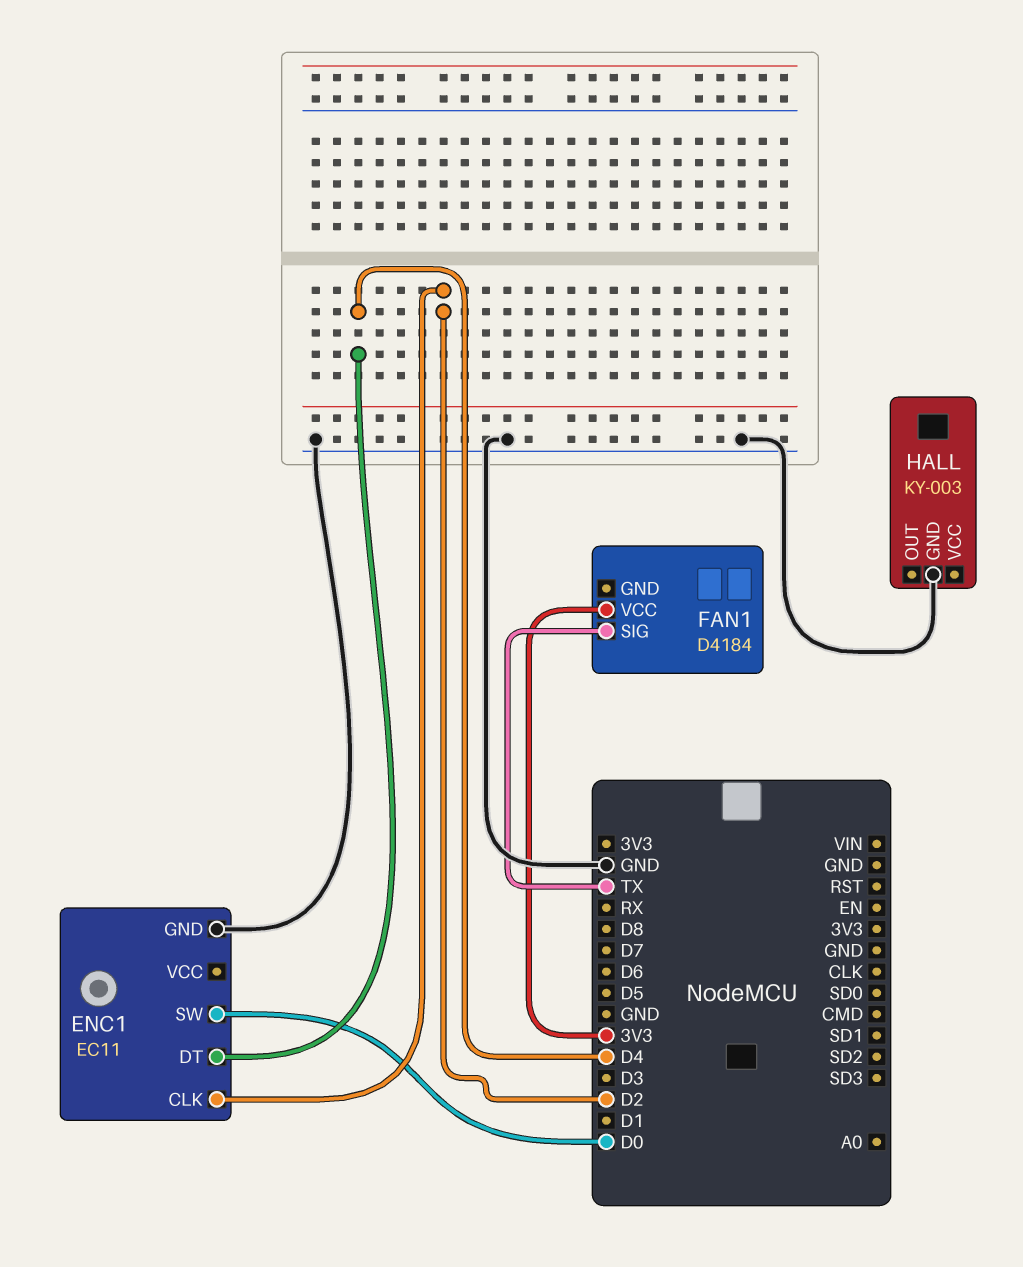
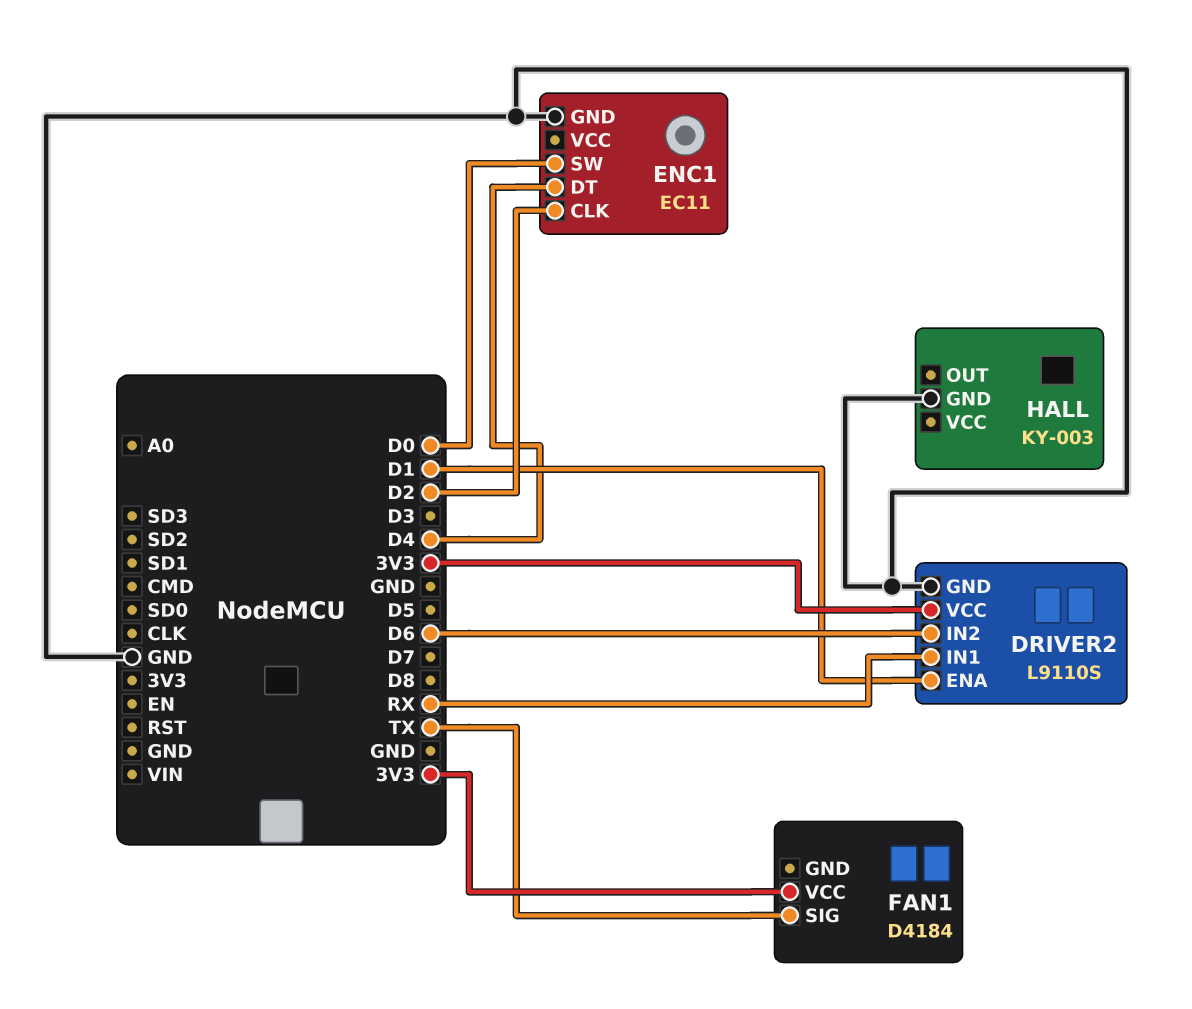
DRIVER2: none -> L9110S
DRIVER2 pin ENA: none -> D1
DRIVER2 pin GND: none -> GND
DRIVER2 pin IN1: none -> RX
DRIVER2 pin IN2: none -> D6
DRIVER2 pin VCC: none -> 3V3

